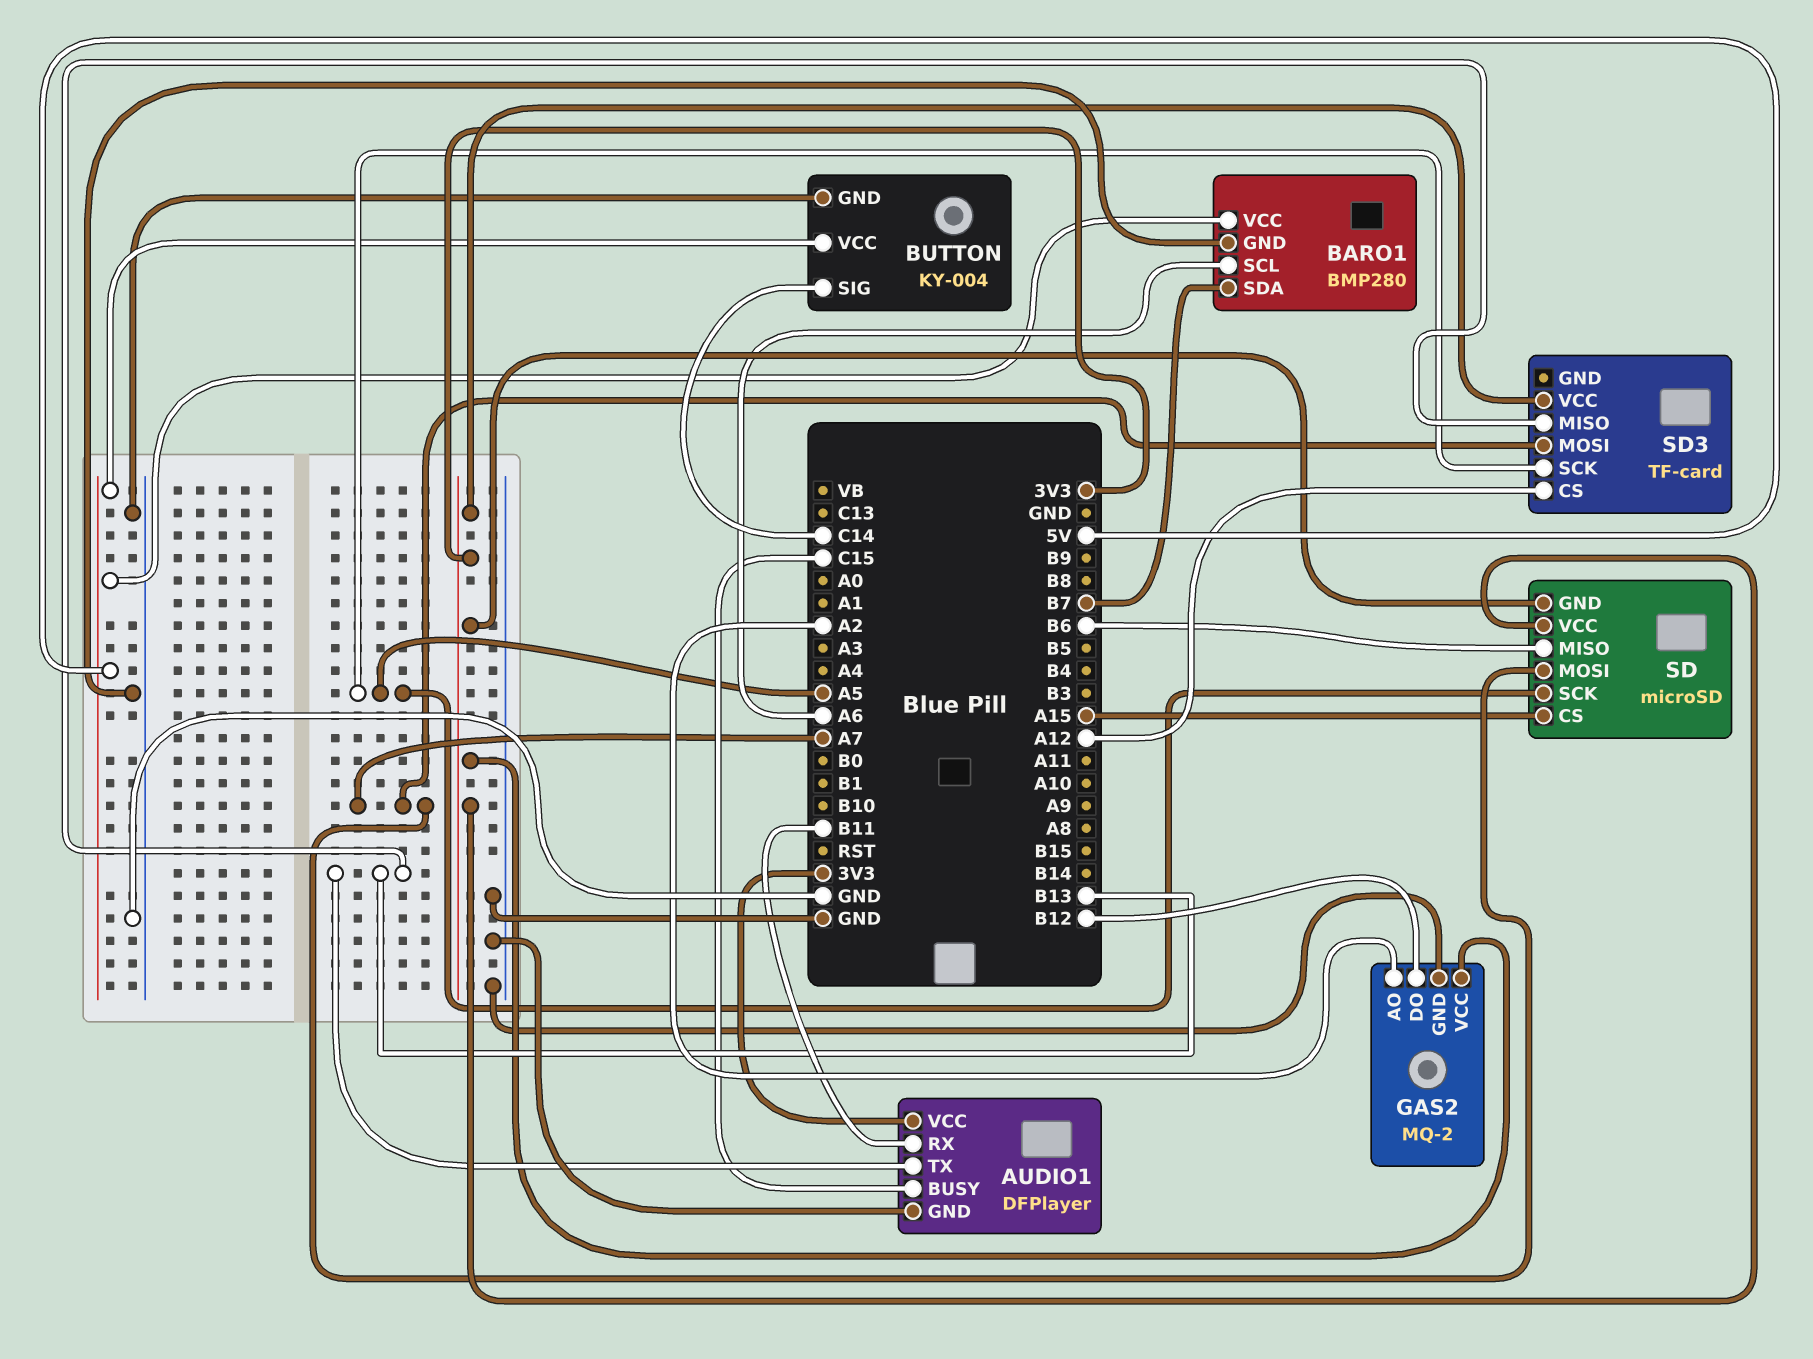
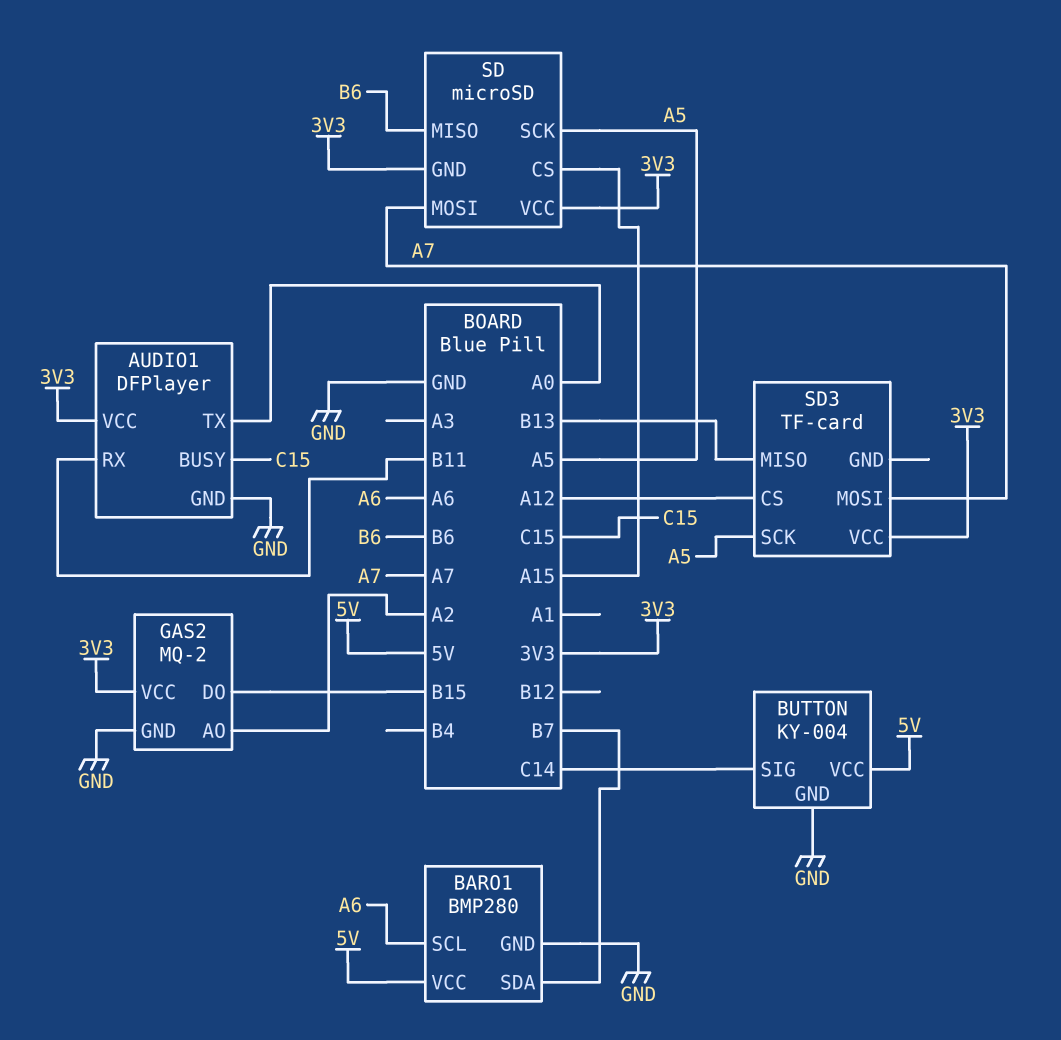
AUDIO1 pin TX: B13 -> A0
GAS2 pin DO: B12 -> B15

